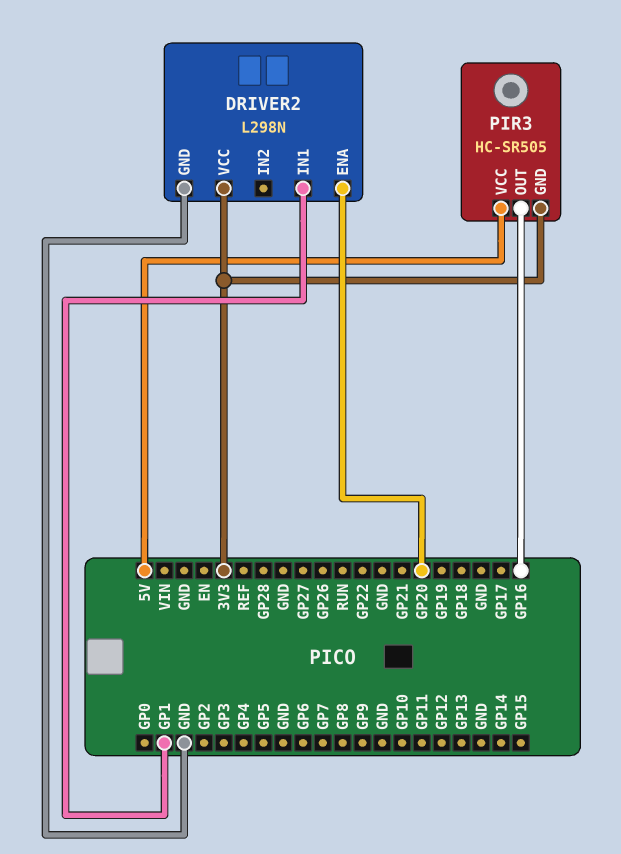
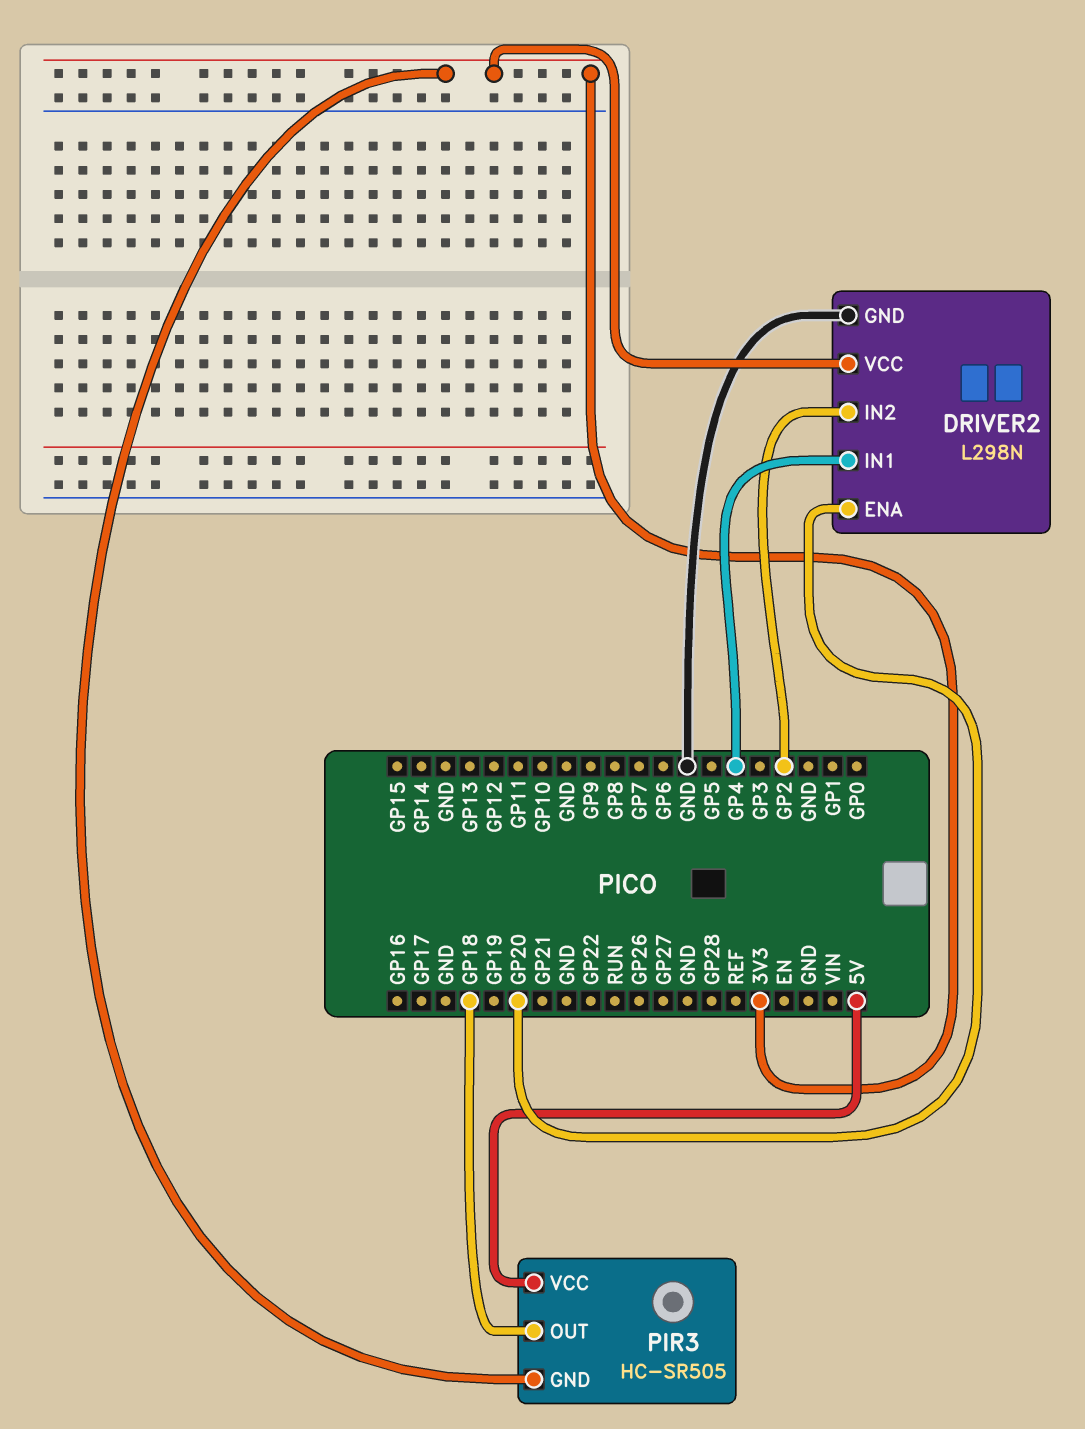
DRIVER2 pin IN1: GP1 -> GP4
DRIVER2 pin IN2: none -> GP2
PIR3 pin OUT: GP16 -> GP18

